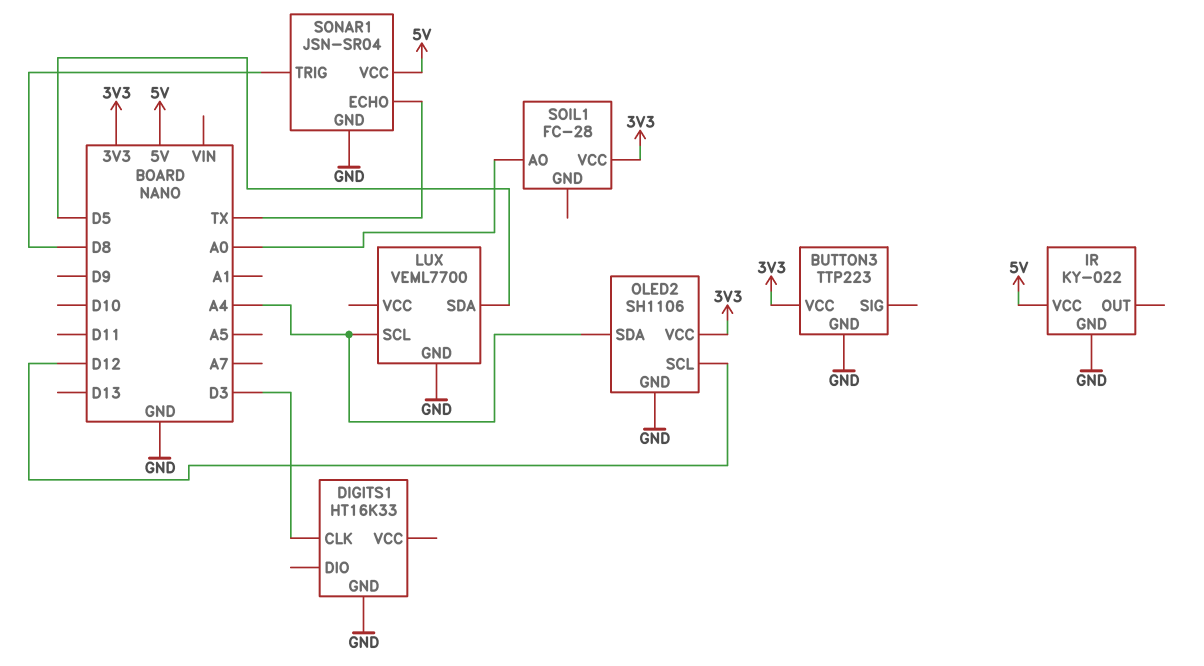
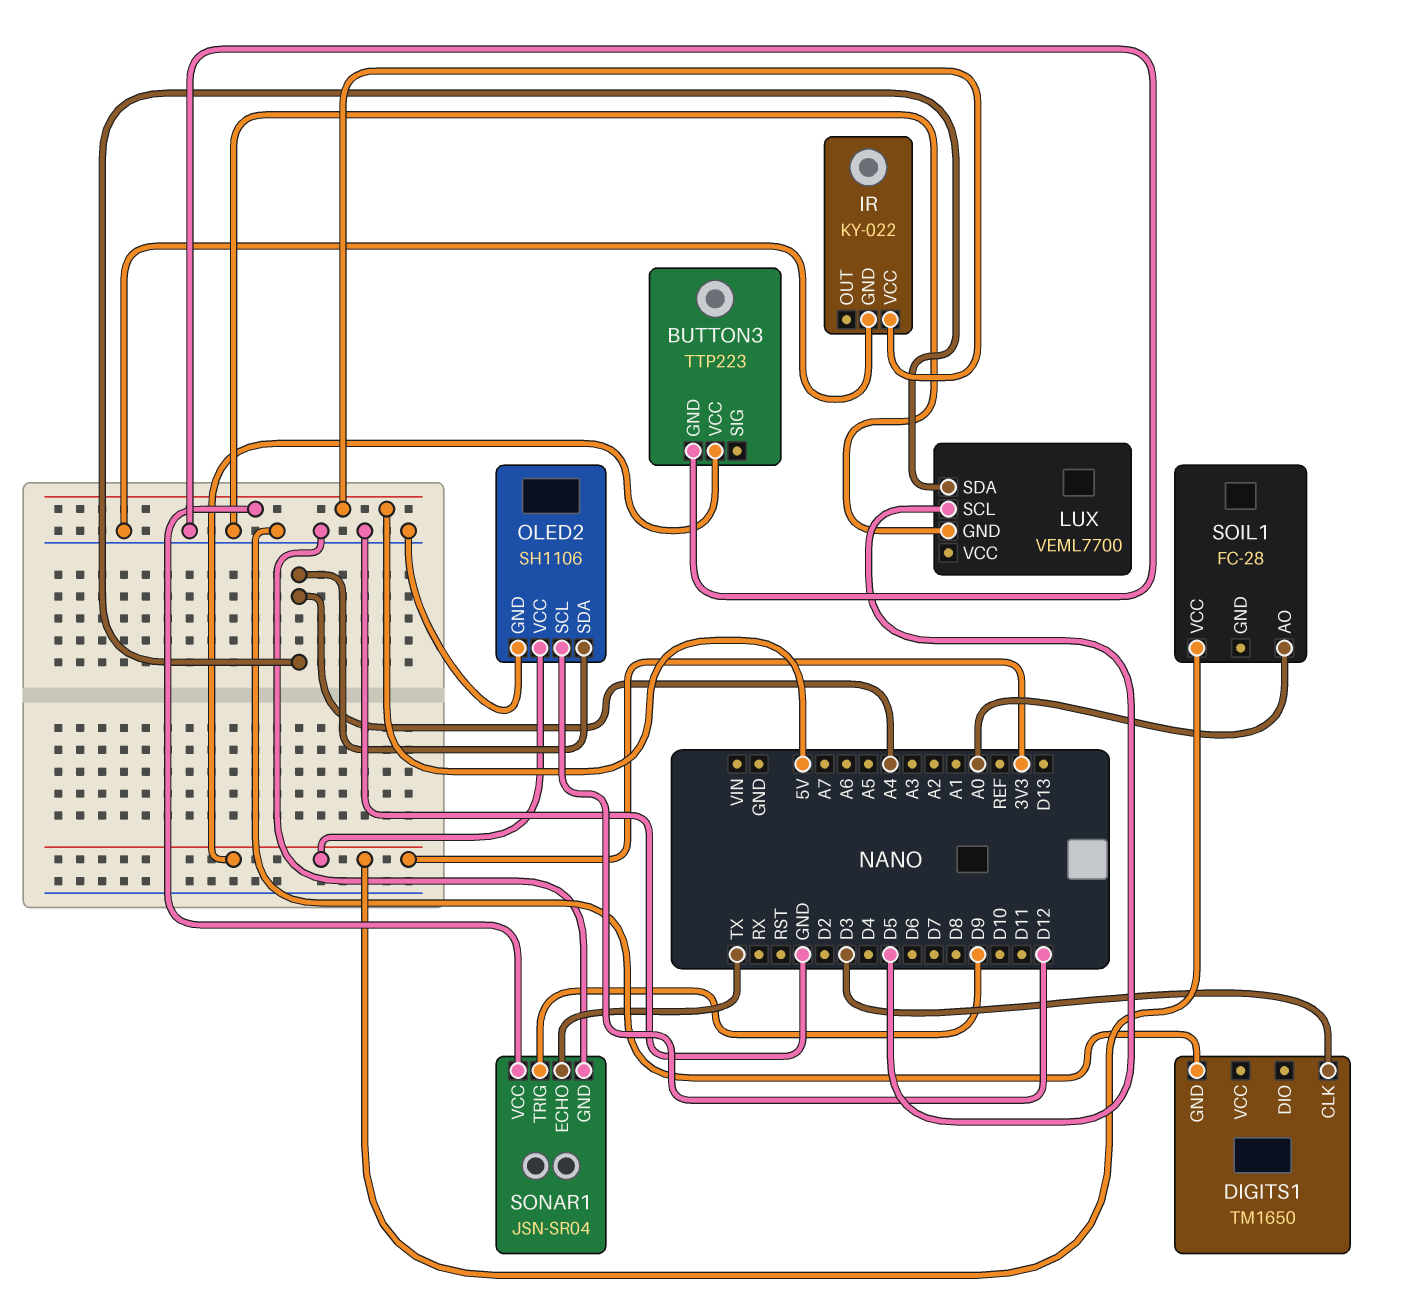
DIGITS1: HT16K33 -> TM1650
LUX pin SCL: A4 -> D5
LUX pin SDA: D5 -> A4
SONAR1 pin TRIG: D8 -> D9

